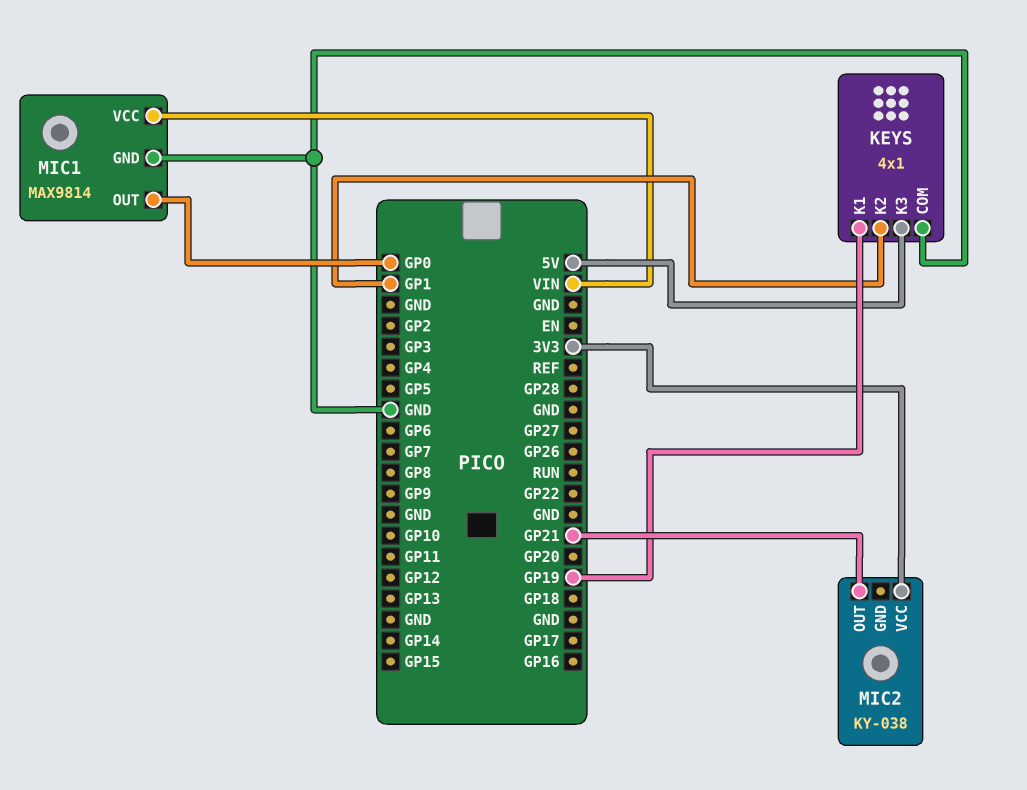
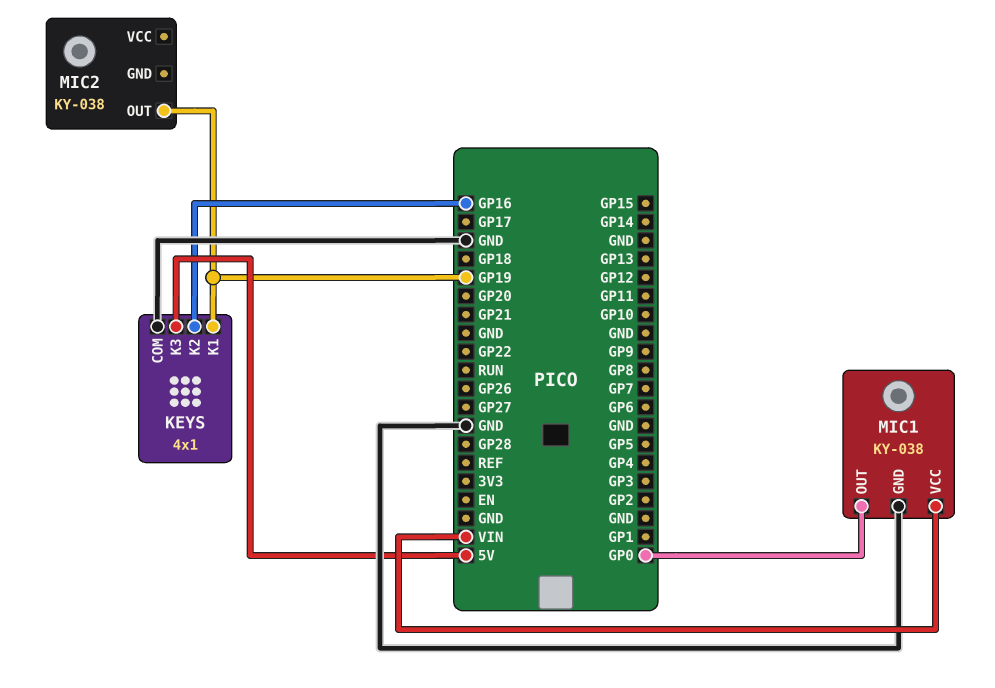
KEYS pin K2: GP1 -> GP16
MIC1: MAX9814 -> KY-038
MIC2 pin OUT: GP21 -> GP19
MIC2 pin VCC: 3V3 -> none

